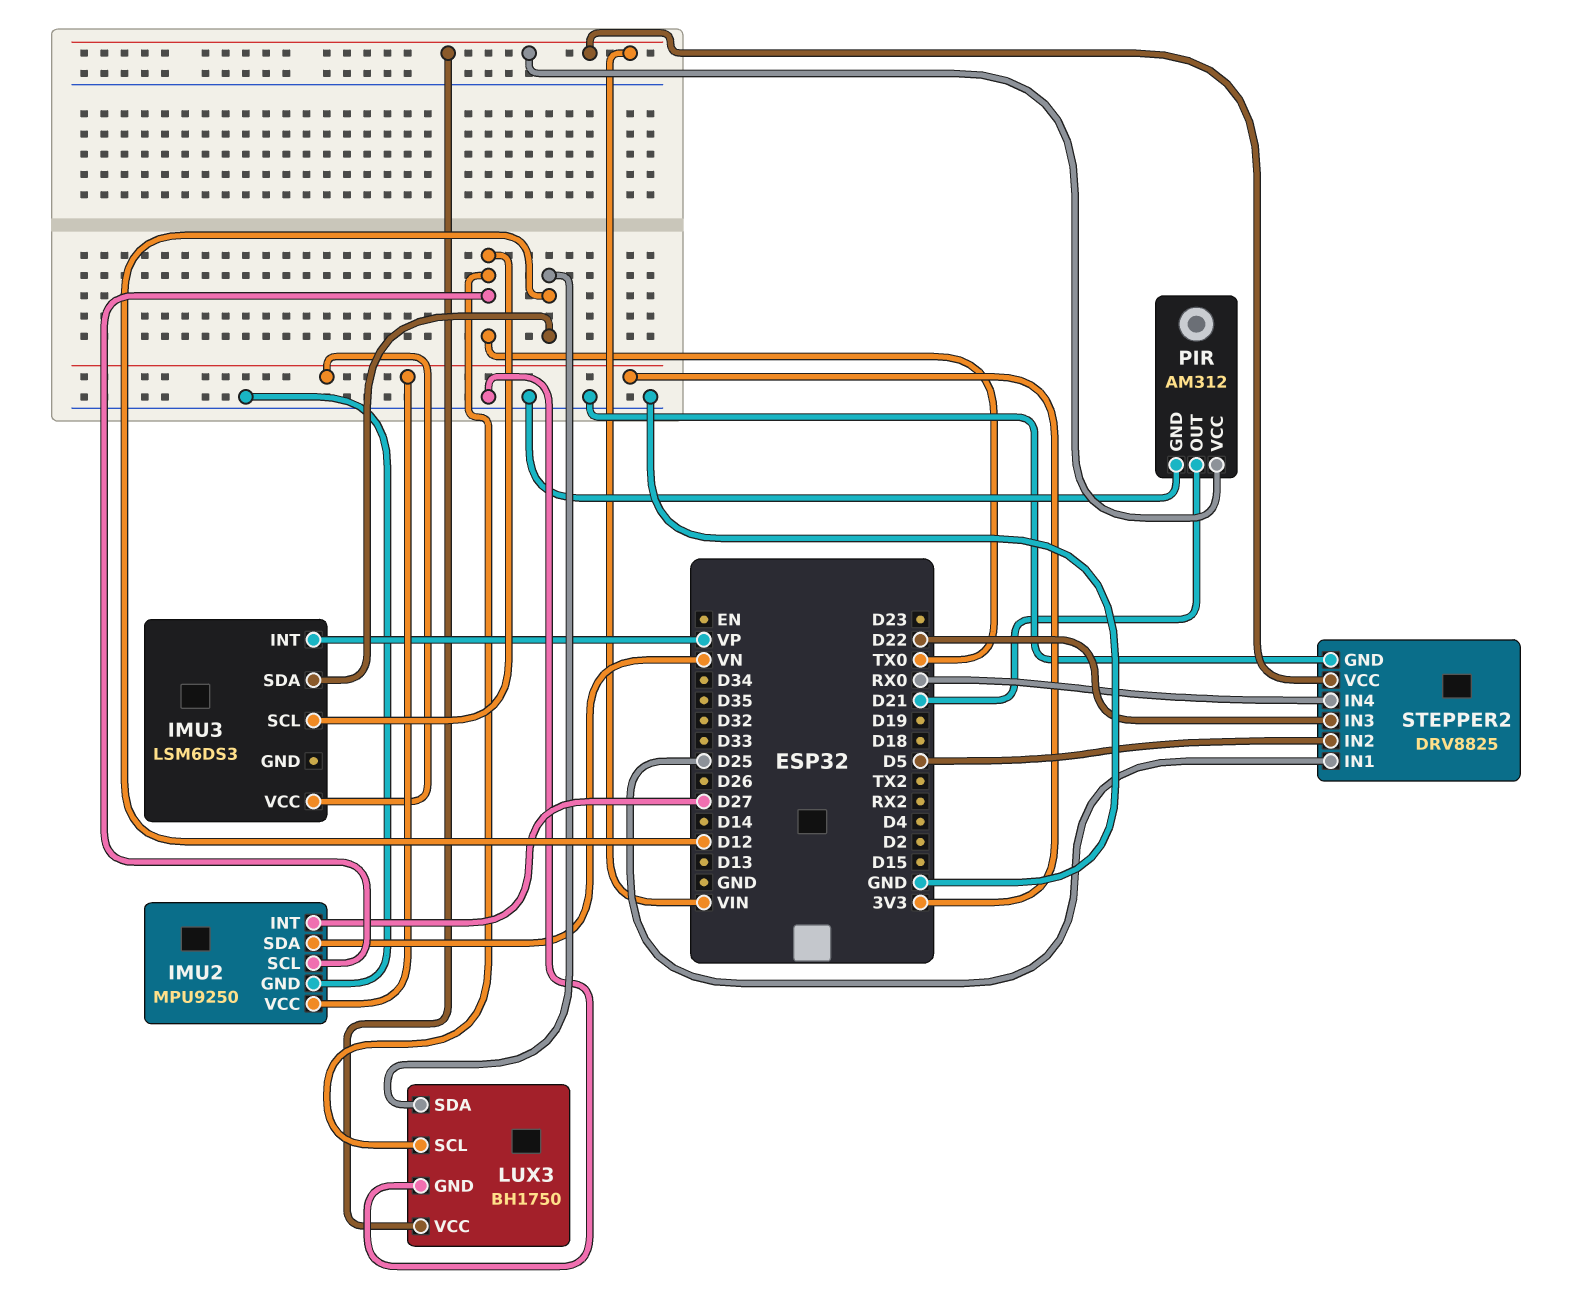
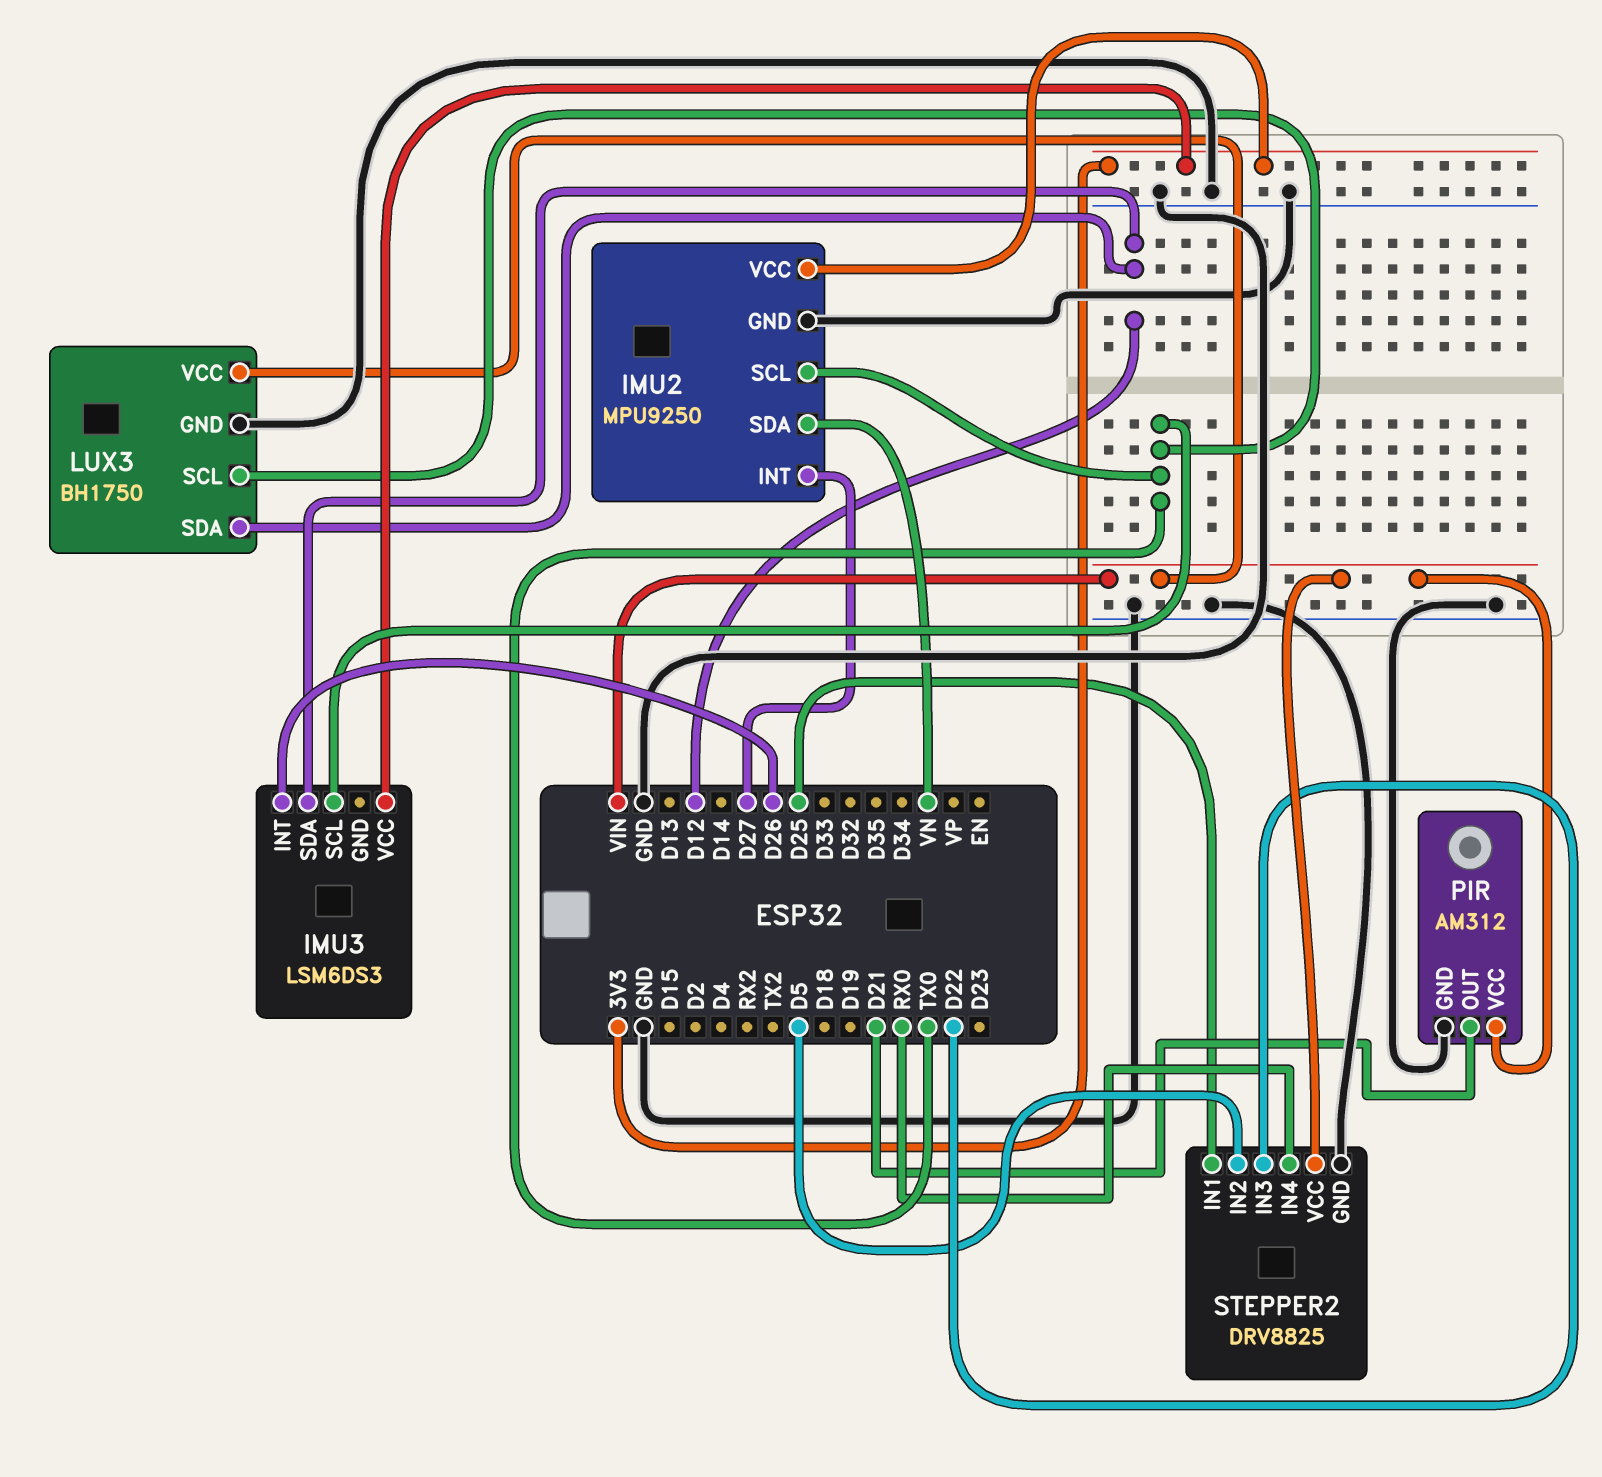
IMU3 pin INT: VP -> D26

